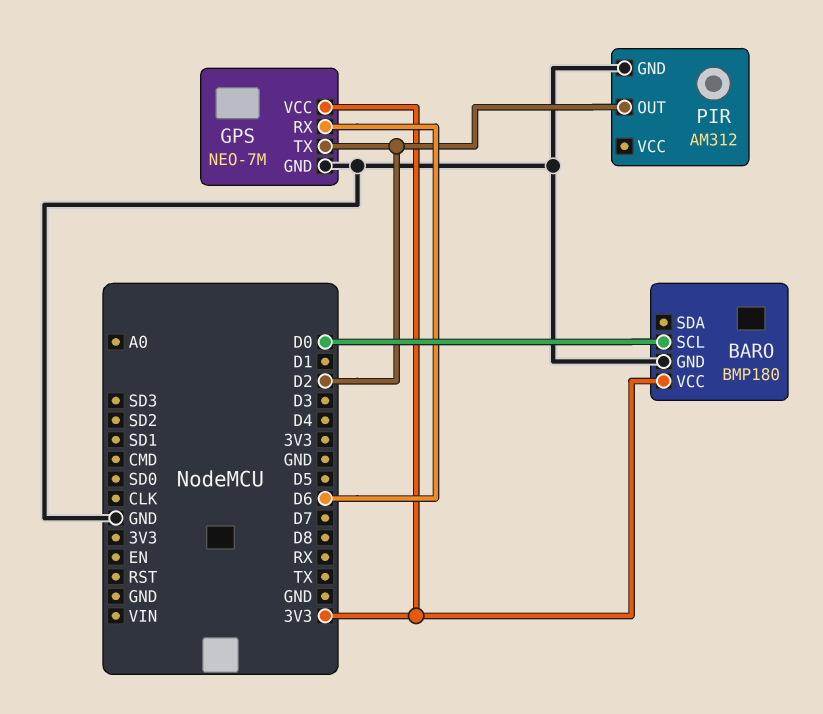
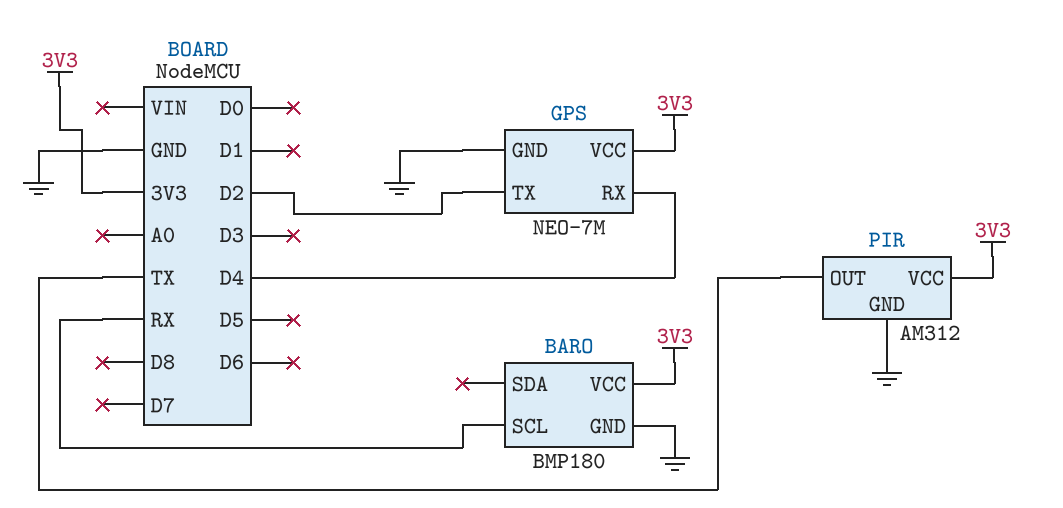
BARO pin SCL: D0 -> RX
GPS pin RX: D6 -> D4
PIR pin OUT: D2 -> TX
PIR pin VCC: none -> 3V3

